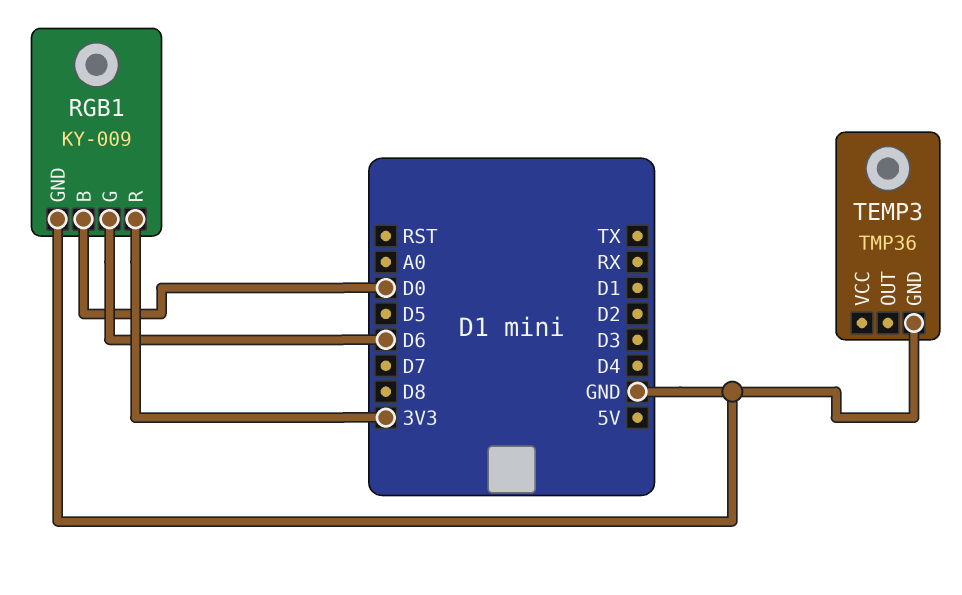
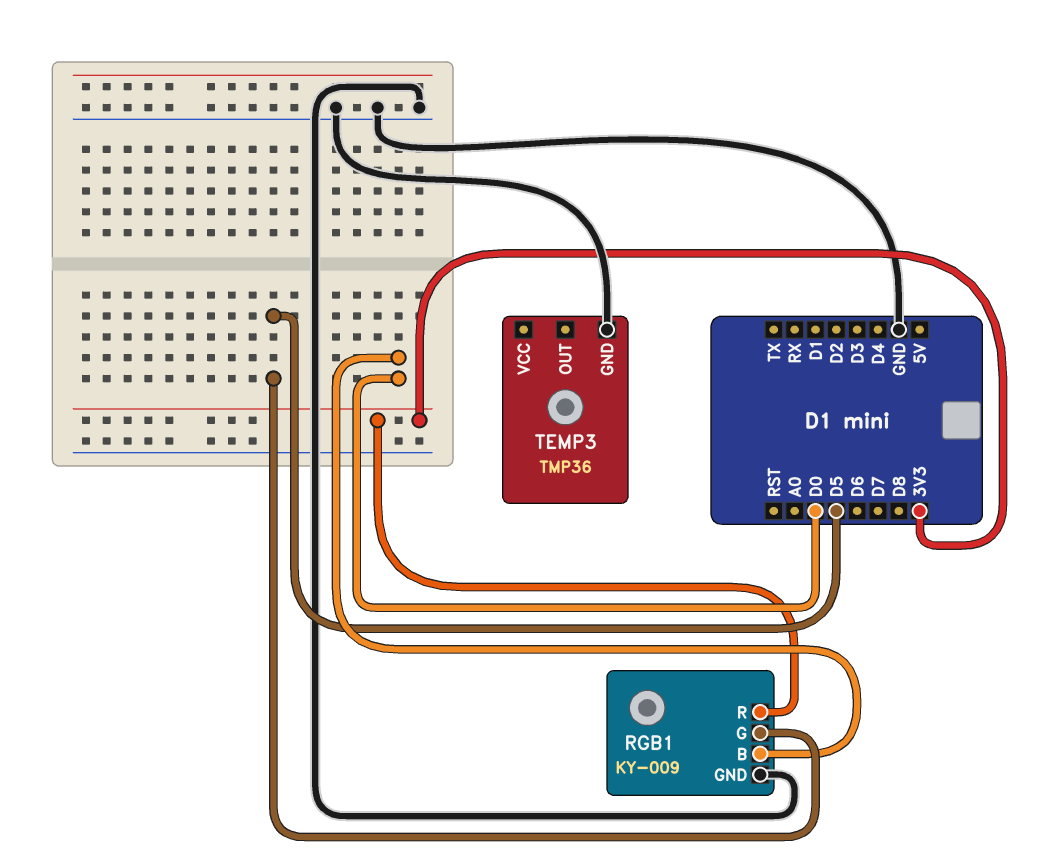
RGB1 pin G: D6 -> D5

